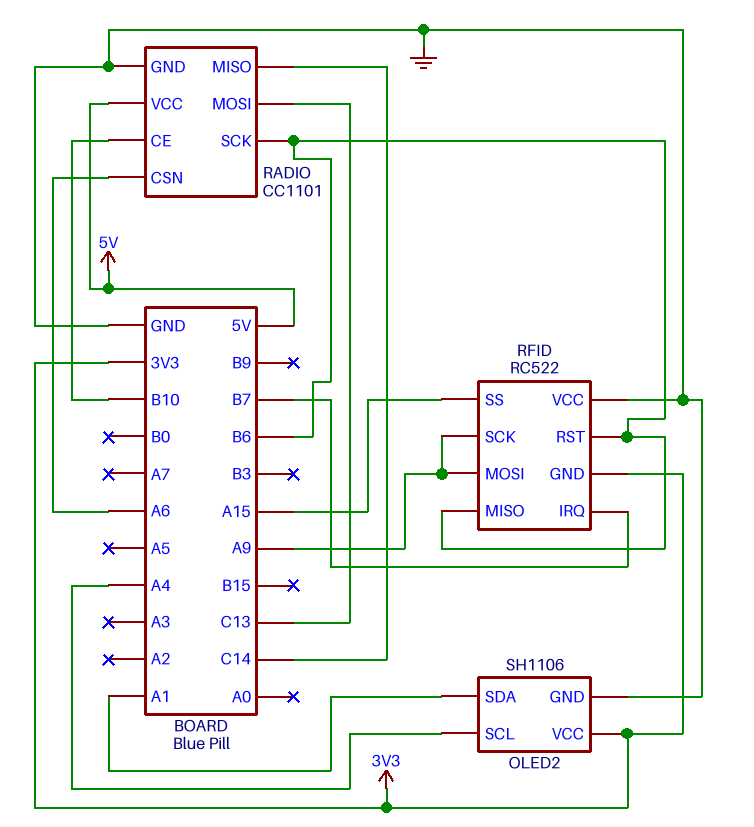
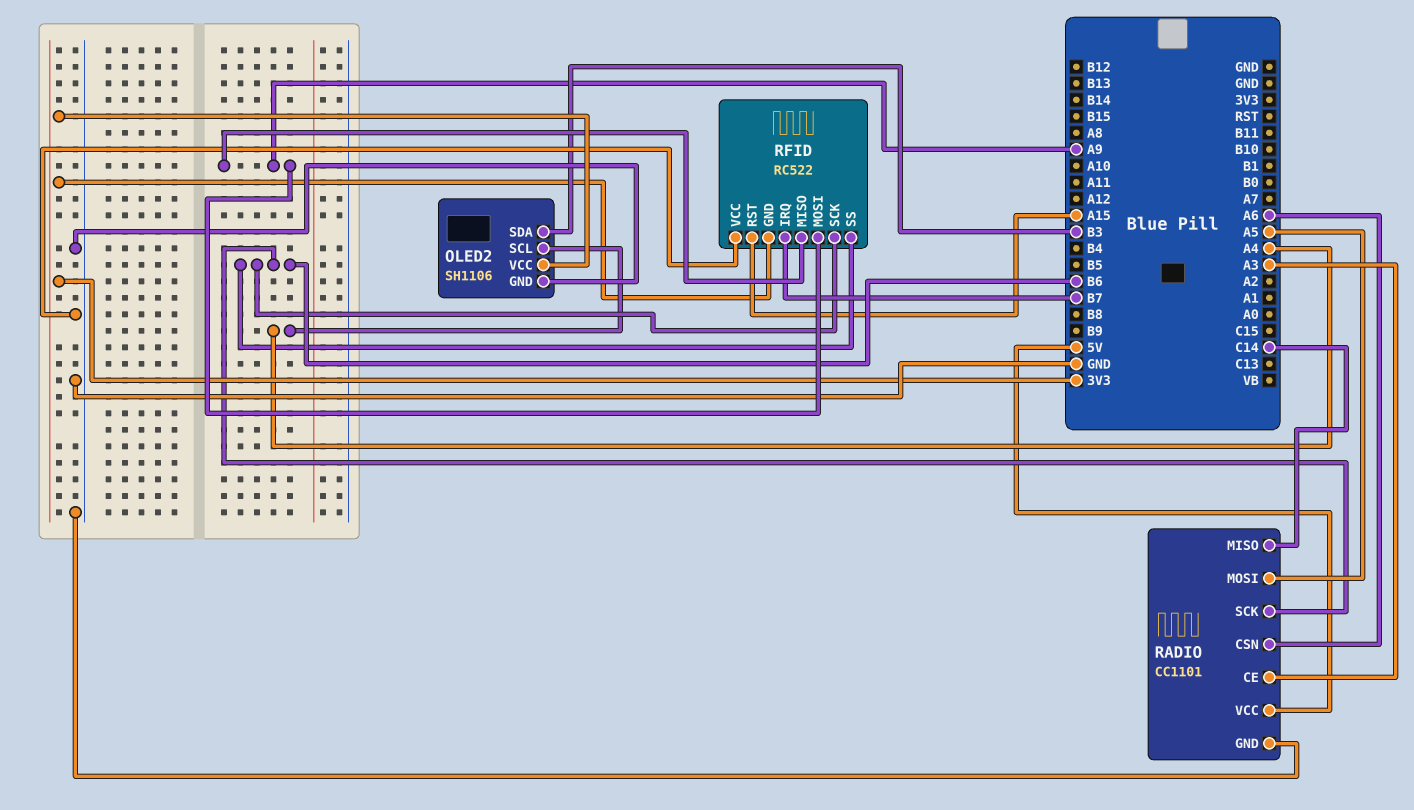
OLED2 pin SDA: A1 -> B3
RADIO pin CE: B10 -> A3
RADIO pin MOSI: C13 -> A5
RFID pin MISO: B6 -> A9
RFID pin RST: B6 -> A15
RFID pin SCK: A9 -> B6
RFID pin SS: A15 -> B6

